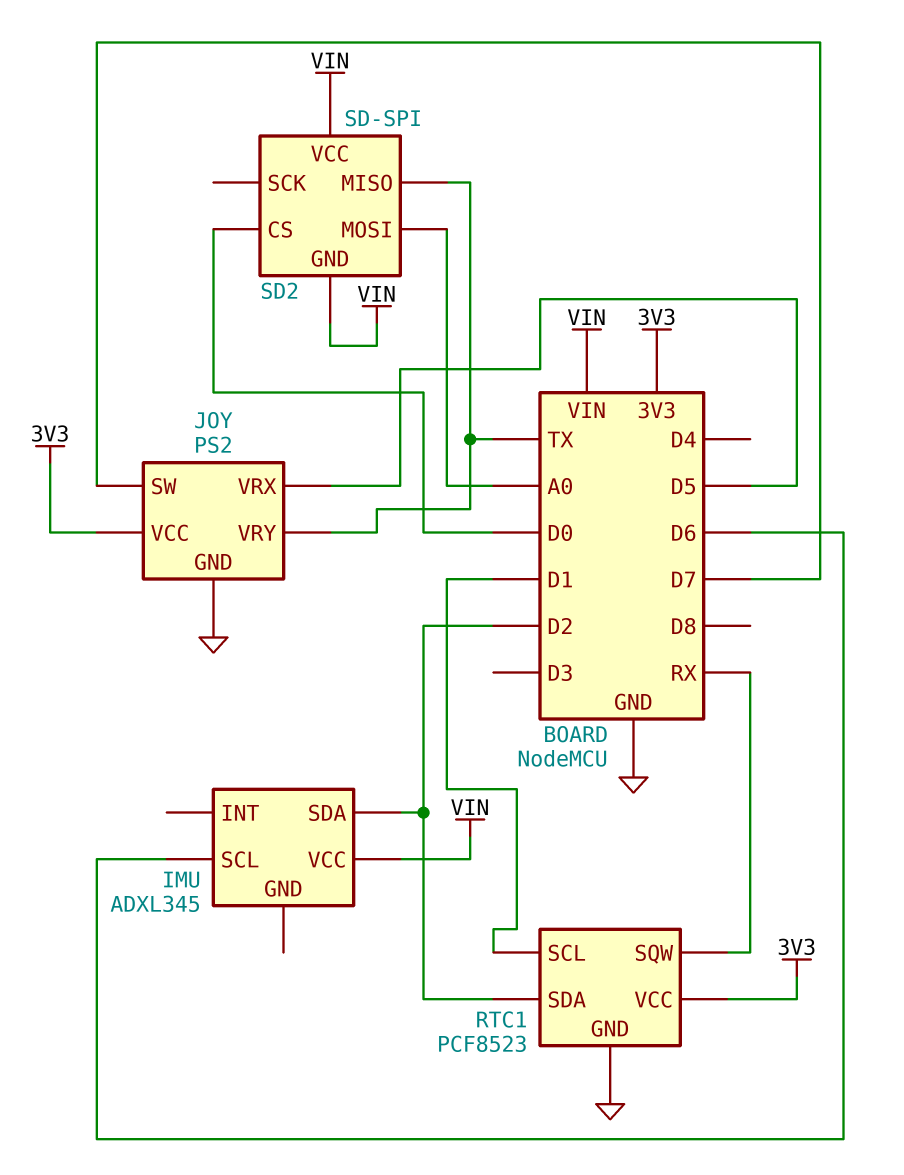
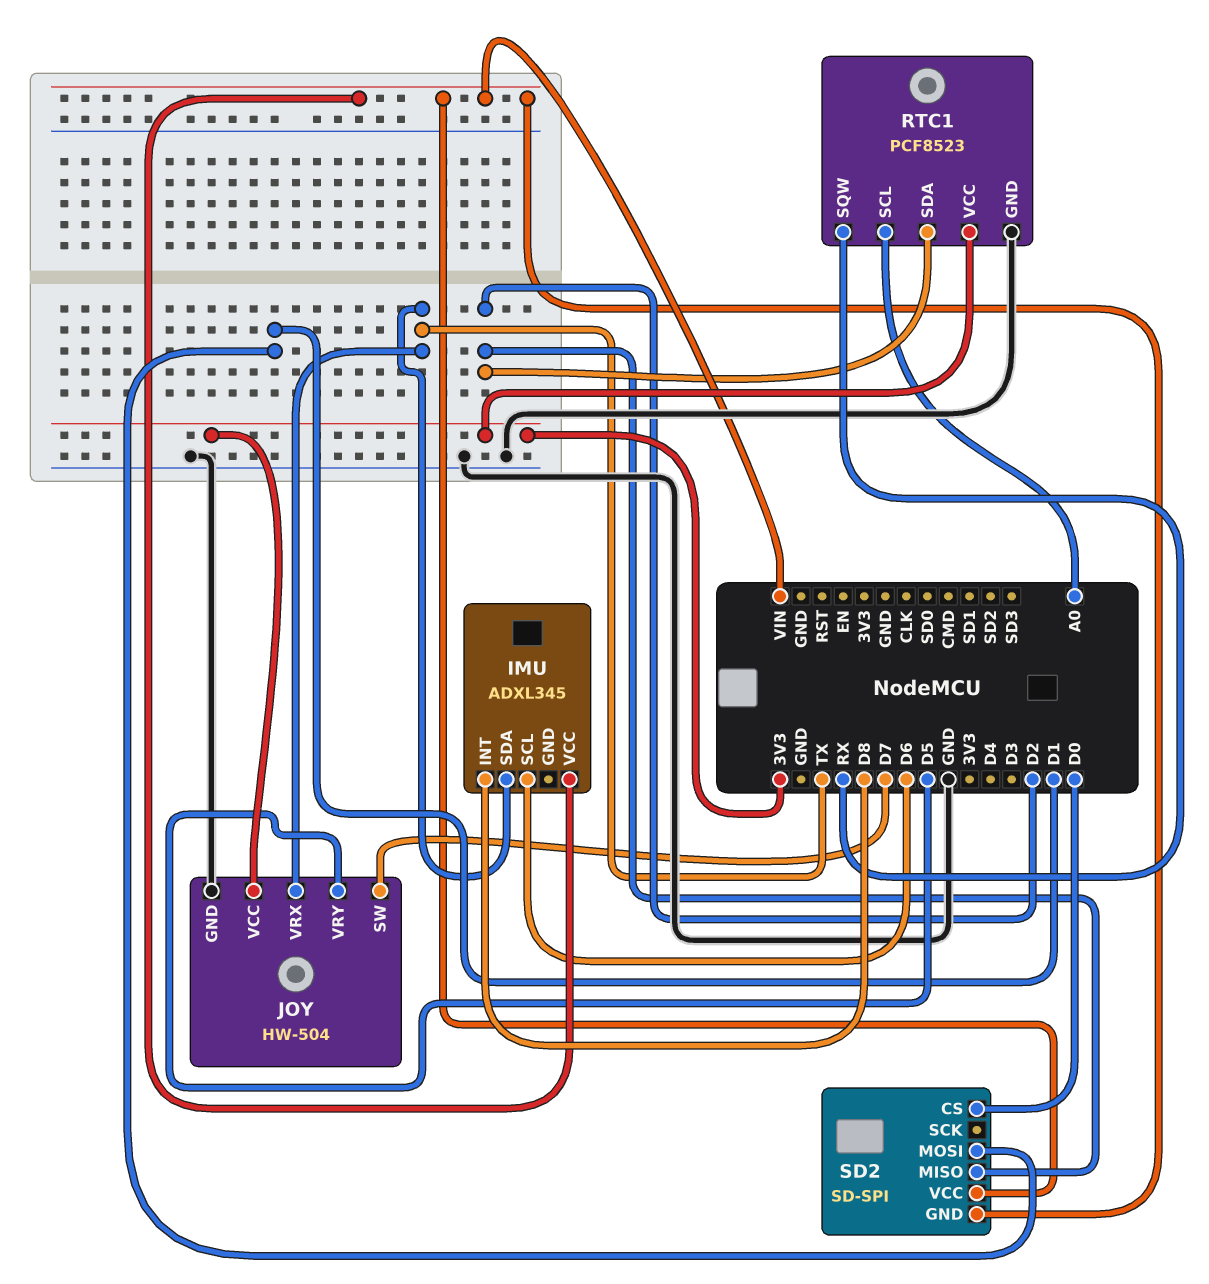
IMU pin INT: none -> D8
IMU pin SDA: D2 -> TX
JOY: PS2 -> HW-504
JOY pin VRX: D5 -> TX
JOY pin VRY: TX -> D5
RTC1 pin SCL: D1 -> A0
SD2 pin MISO: TX -> D2
SD2 pin MOSI: A0 -> D1

